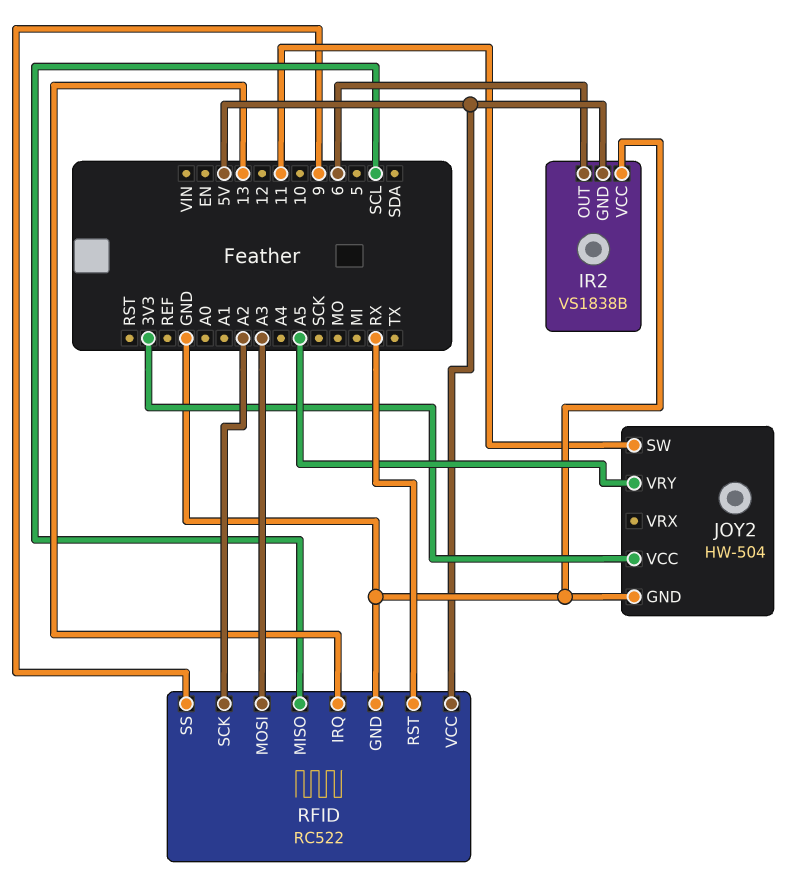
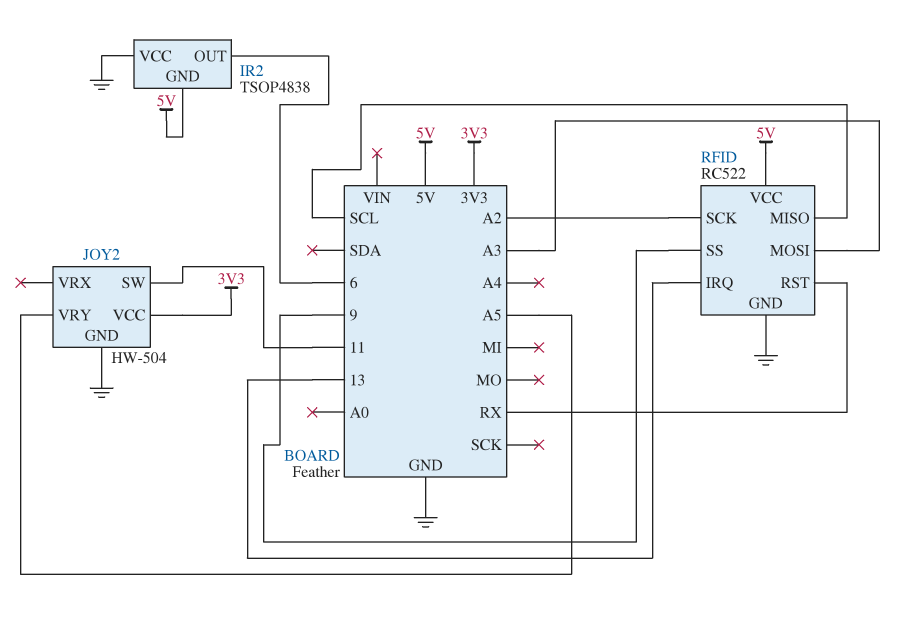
IR2: VS1838B -> TSOP4838

